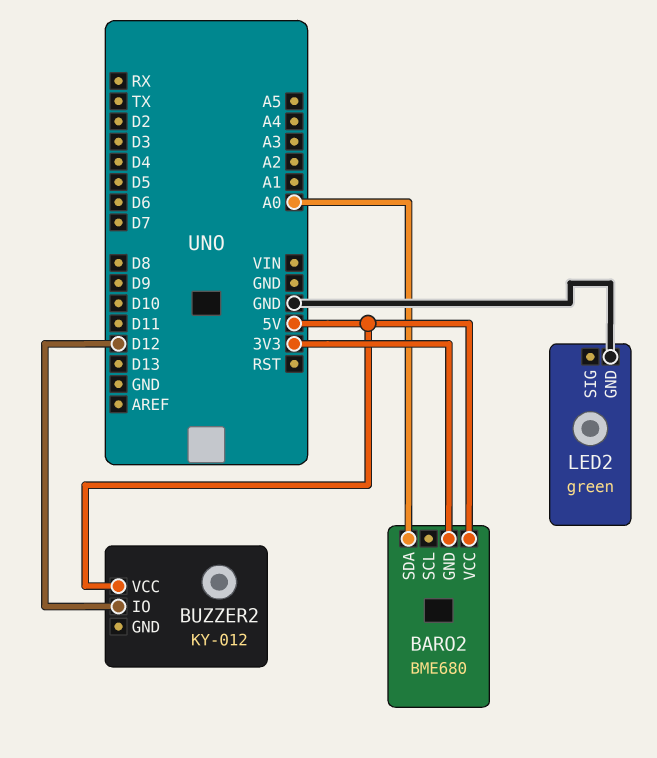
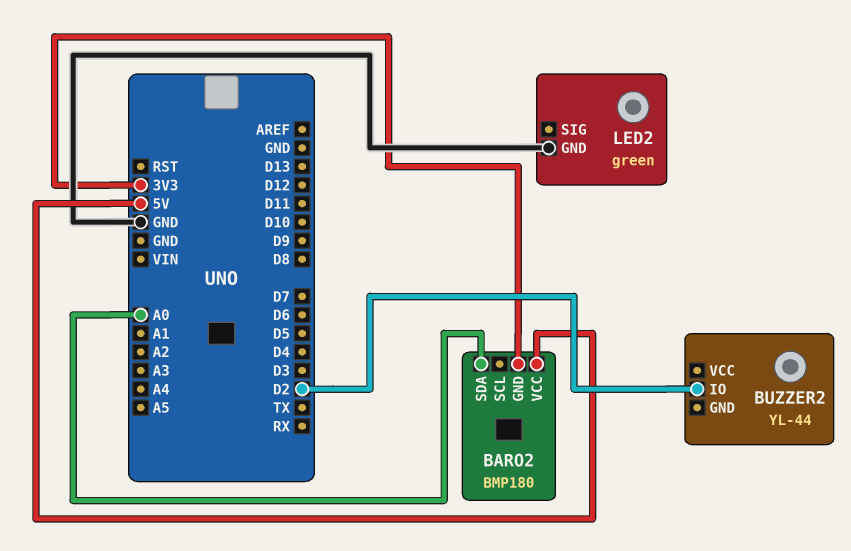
BARO2: BME680 -> BMP180
BUZZER2: KY-012 -> YL-44
BUZZER2 pin IO: D12 -> D2
BUZZER2 pin VCC: 5V -> none

